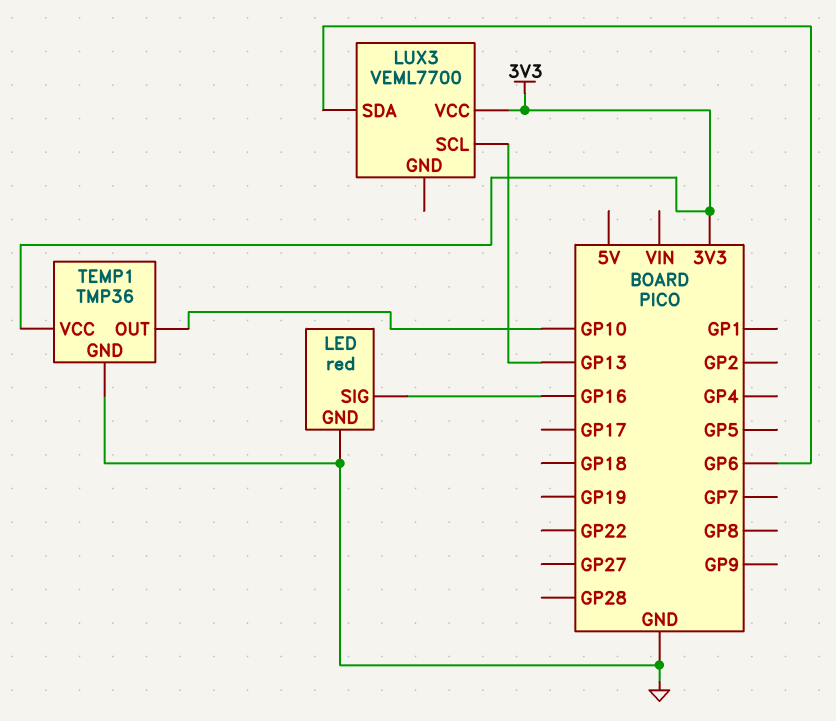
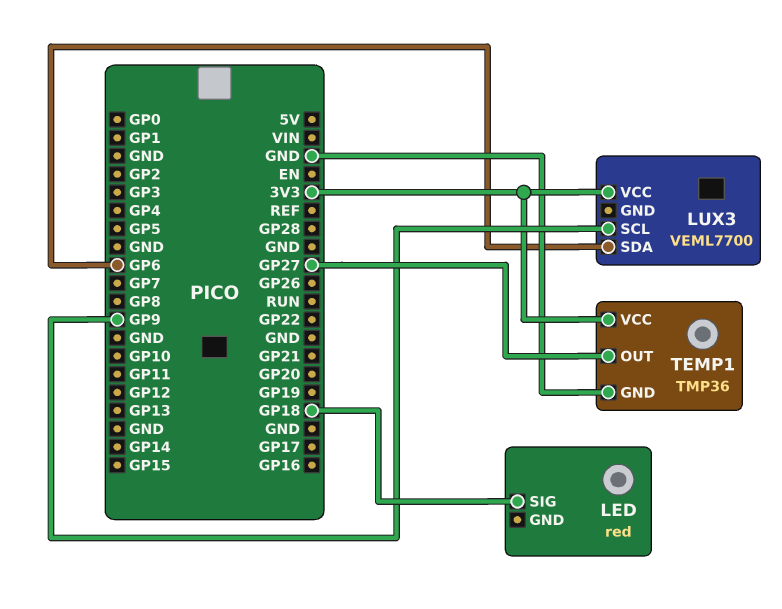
LED pin GND: GND -> none
LED pin SIG: GP16 -> GP18
LUX3 pin SCL: GP13 -> GP9
TEMP1 pin OUT: GP10 -> GP27

